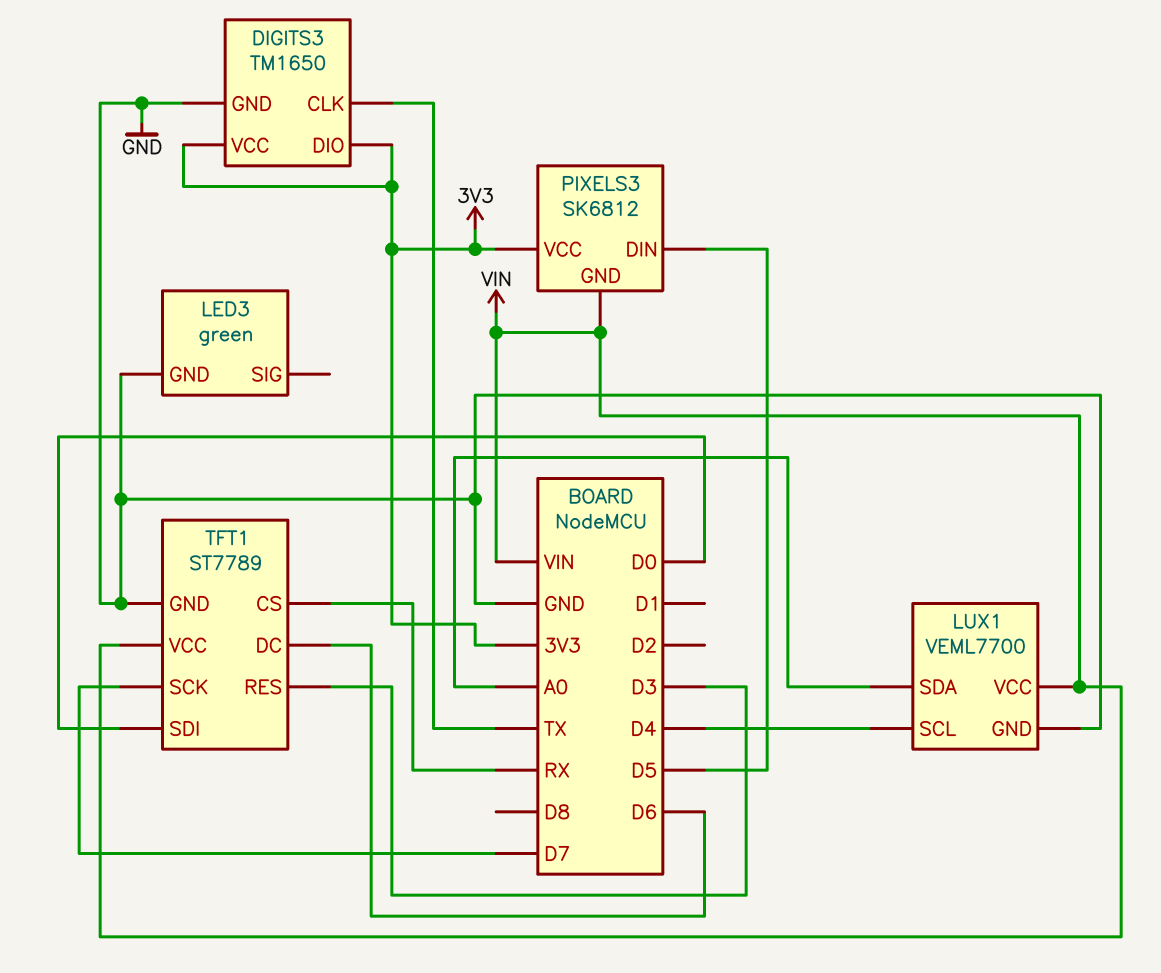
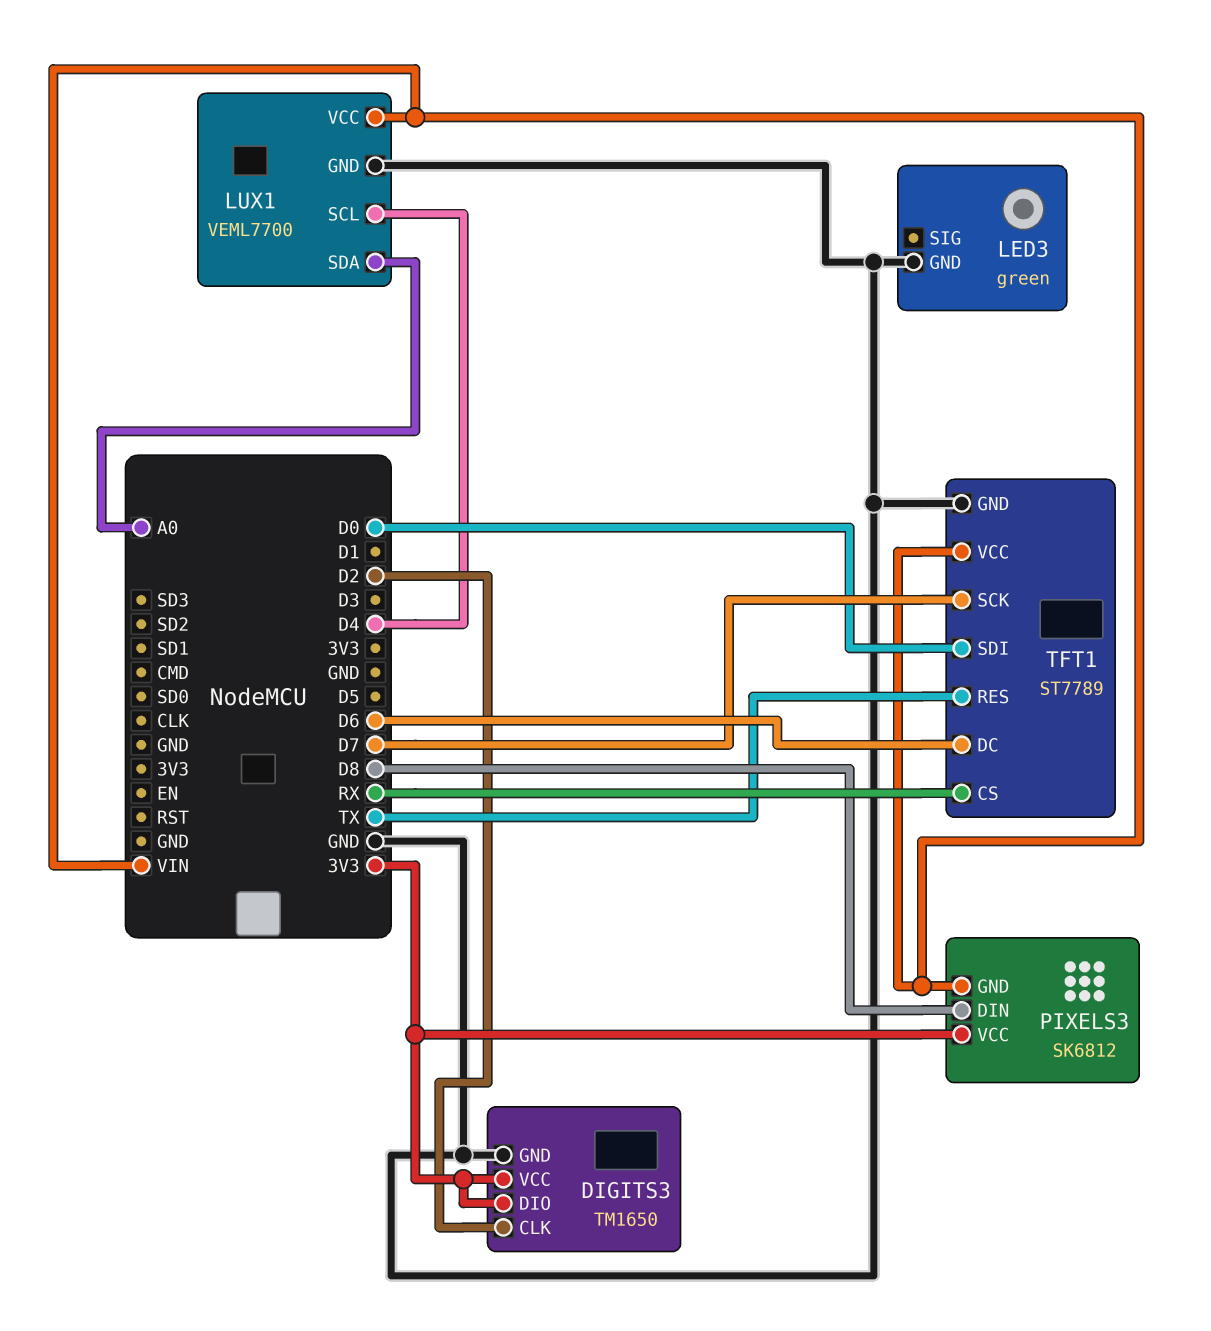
DIGITS3 pin CLK: TX -> D2
PIXELS3 pin DIN: D5 -> D8
TFT1 pin RES: D3 -> TX

